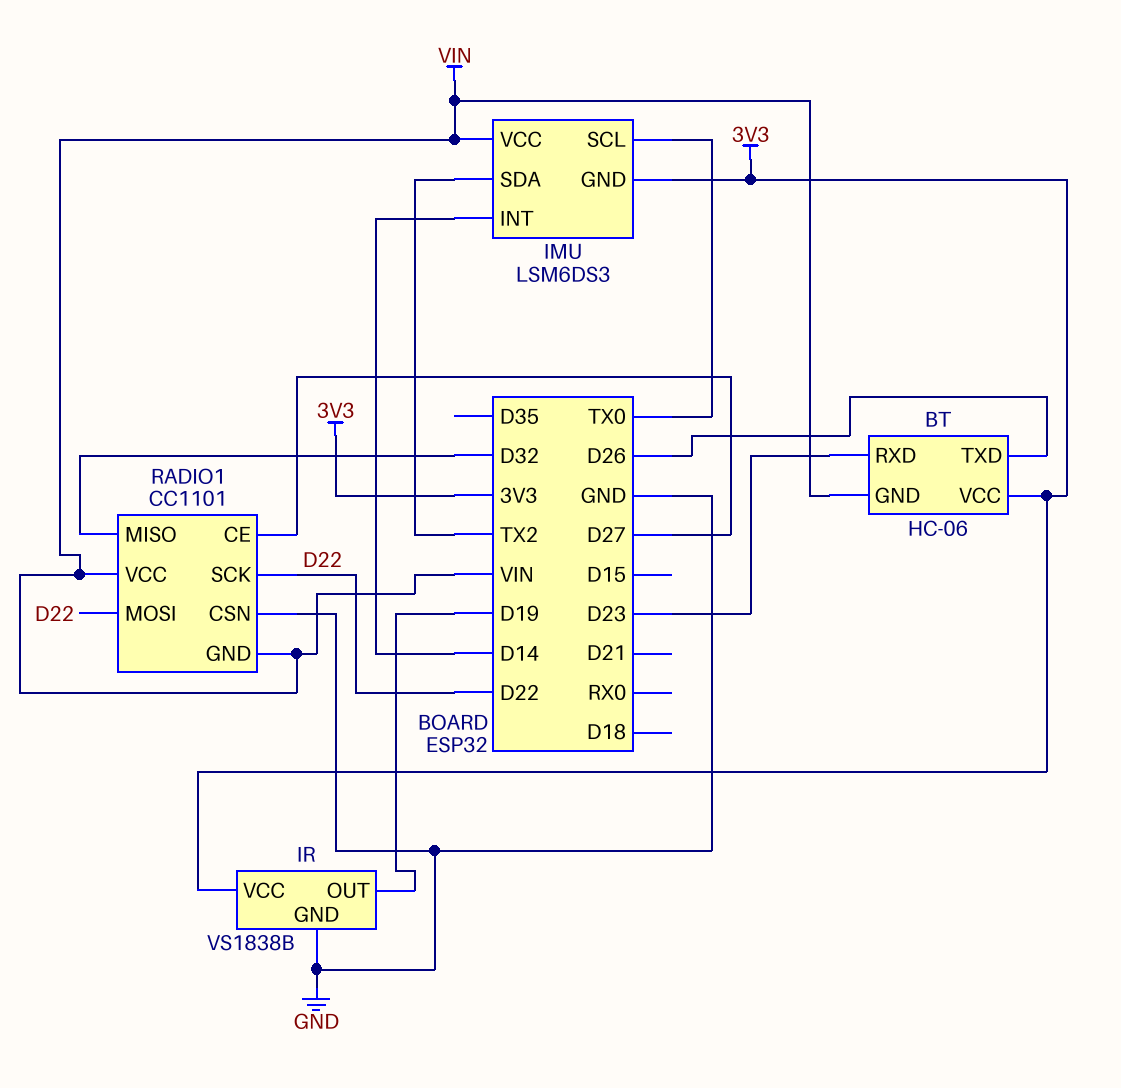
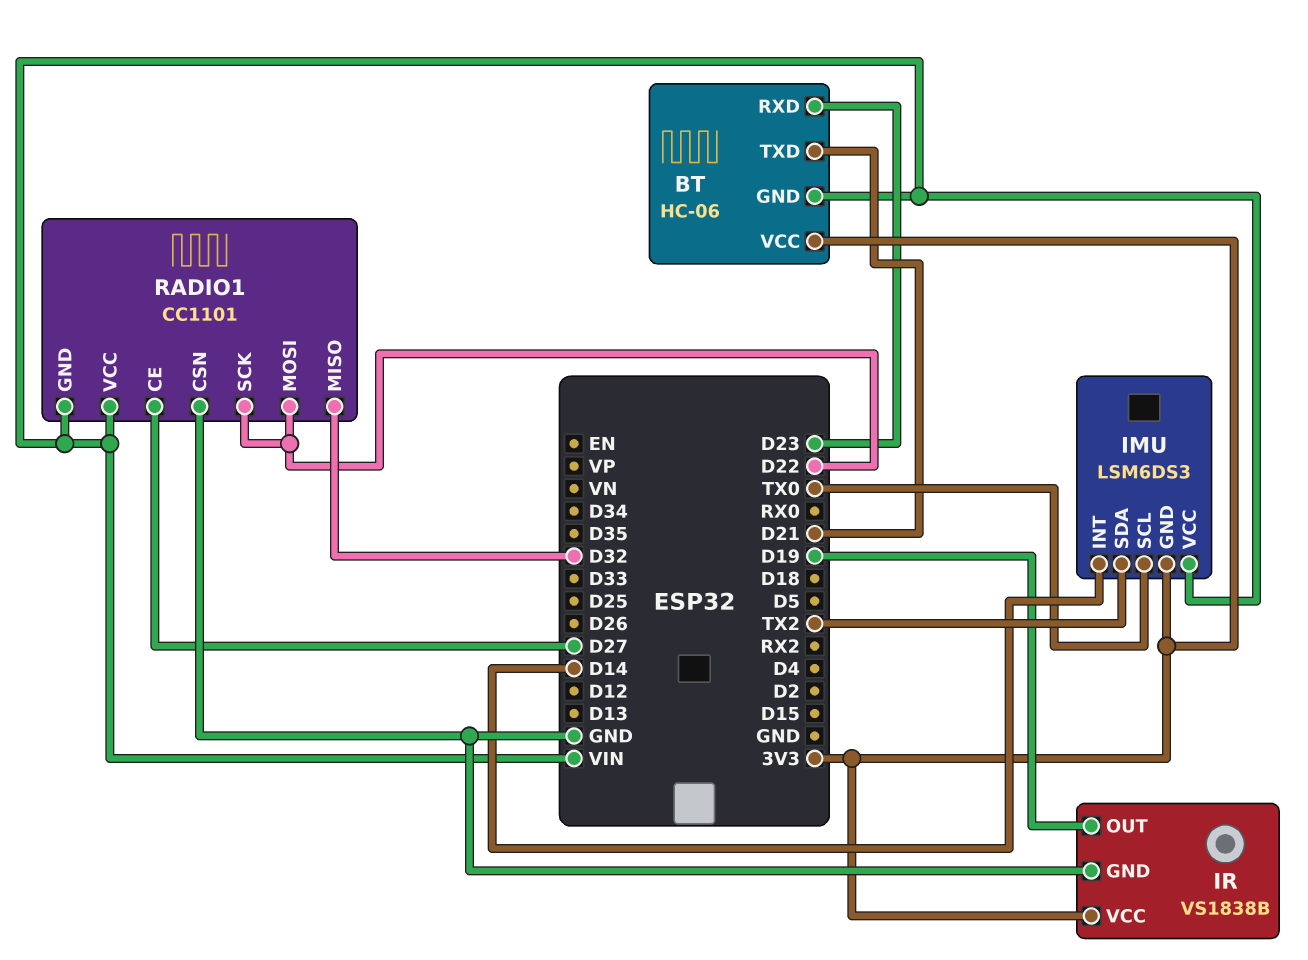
BT pin TXD: D26 -> D21

